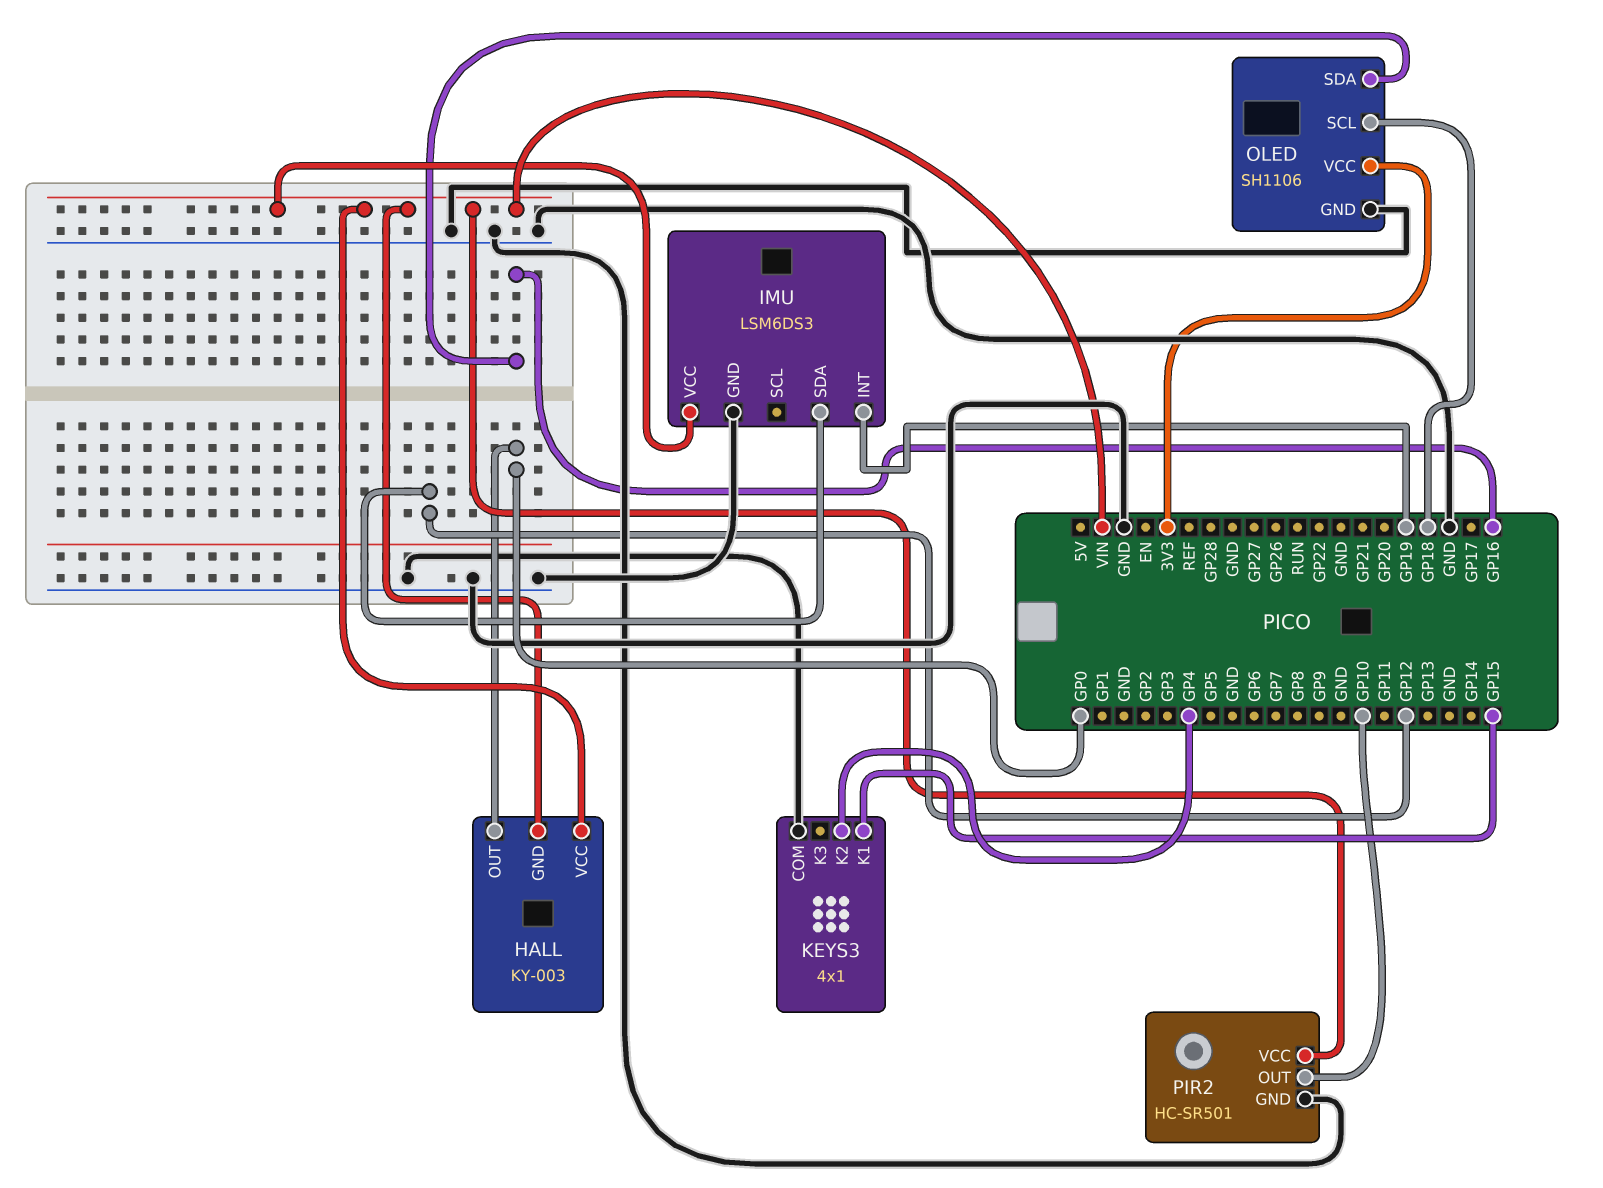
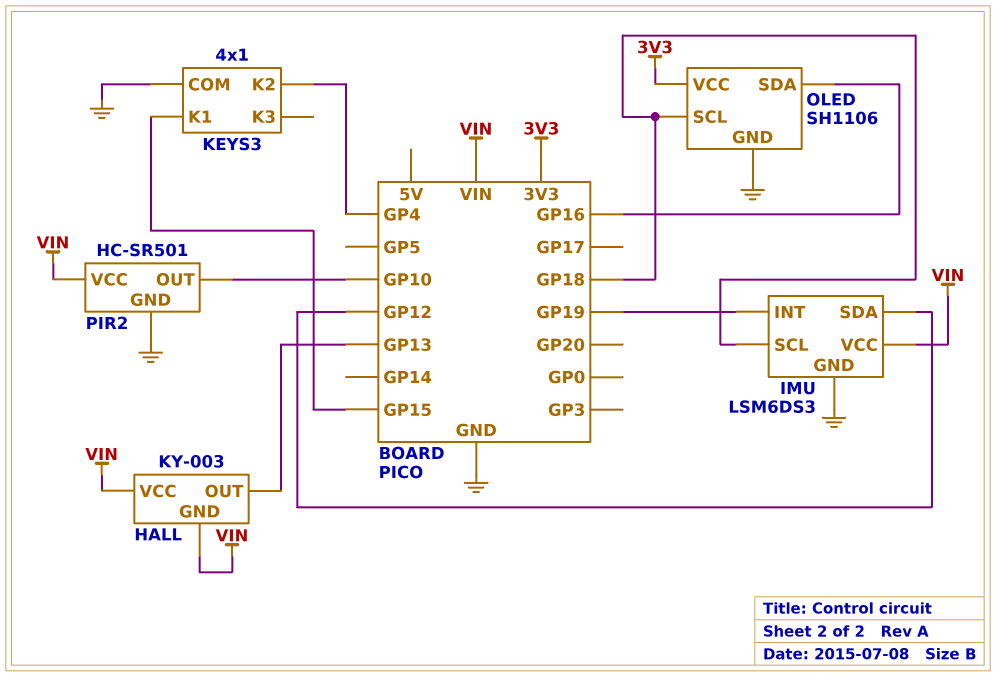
HALL pin OUT: GP0 -> GP13
IMU pin SCL: none -> GP18

